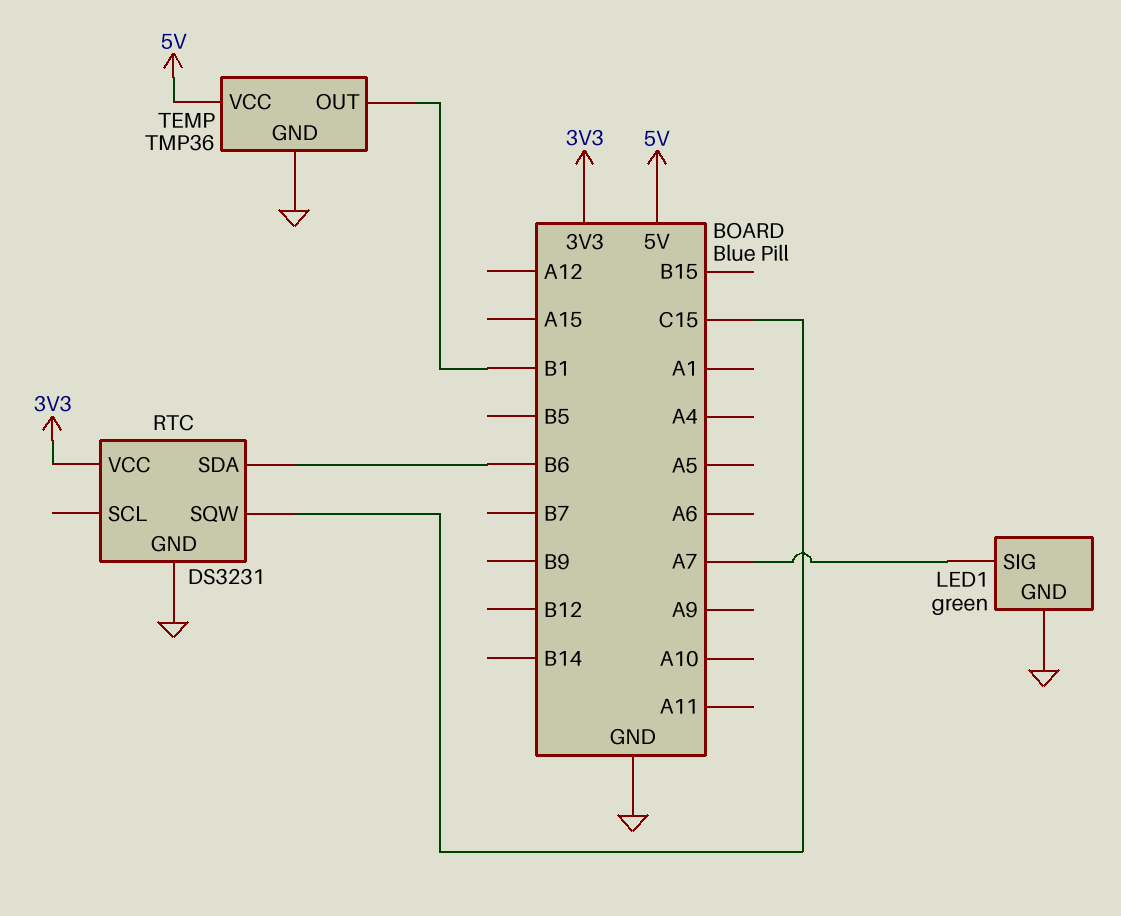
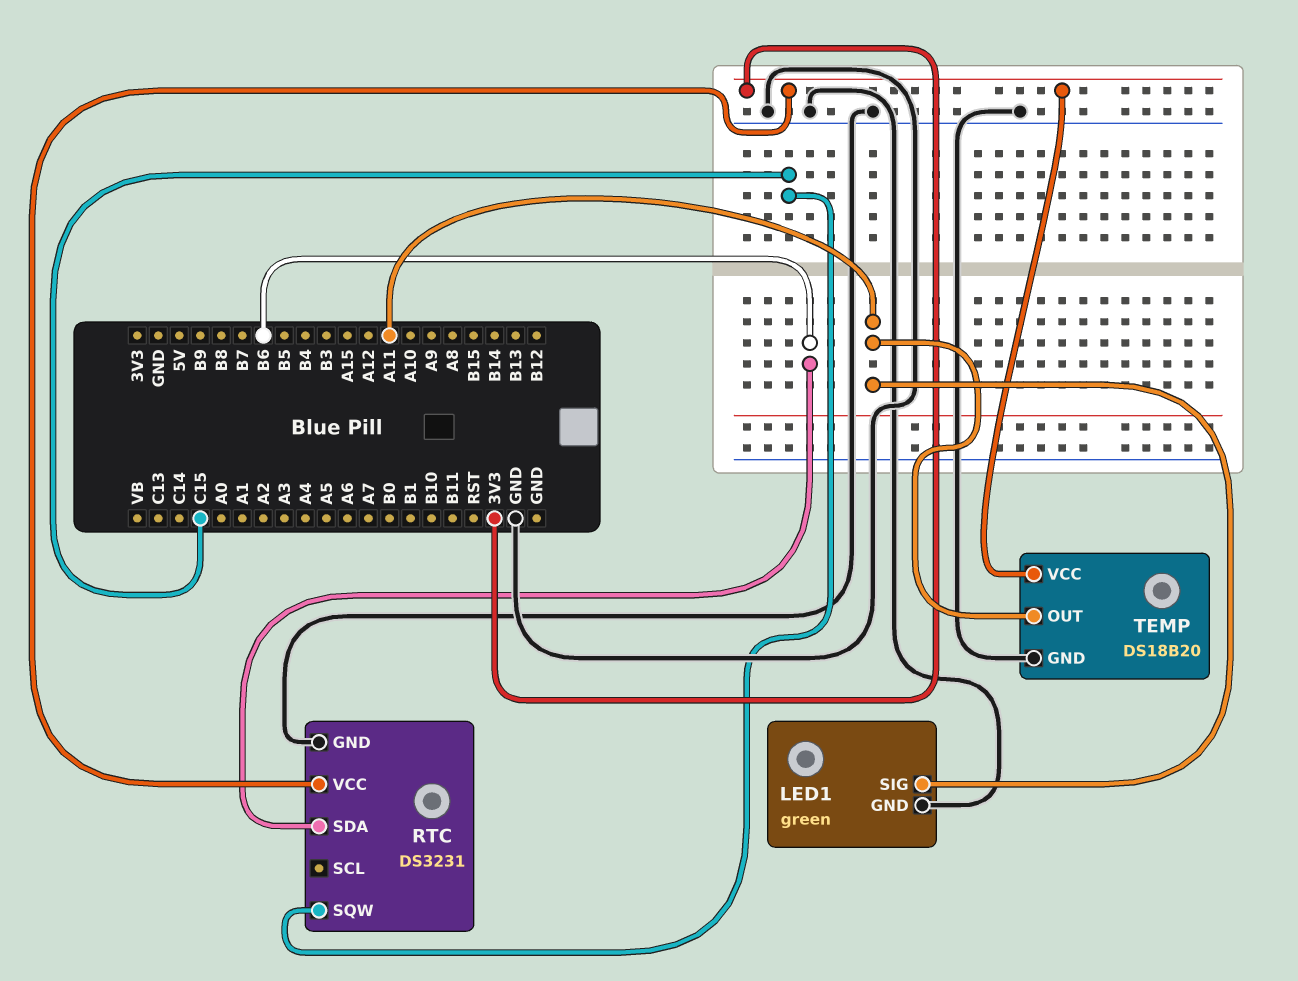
LED1 pin SIG: A7 -> A11
TEMP: TMP36 -> DS18B20
TEMP pin OUT: B1 -> A11
TEMP pin VCC: 5V -> 3V3

